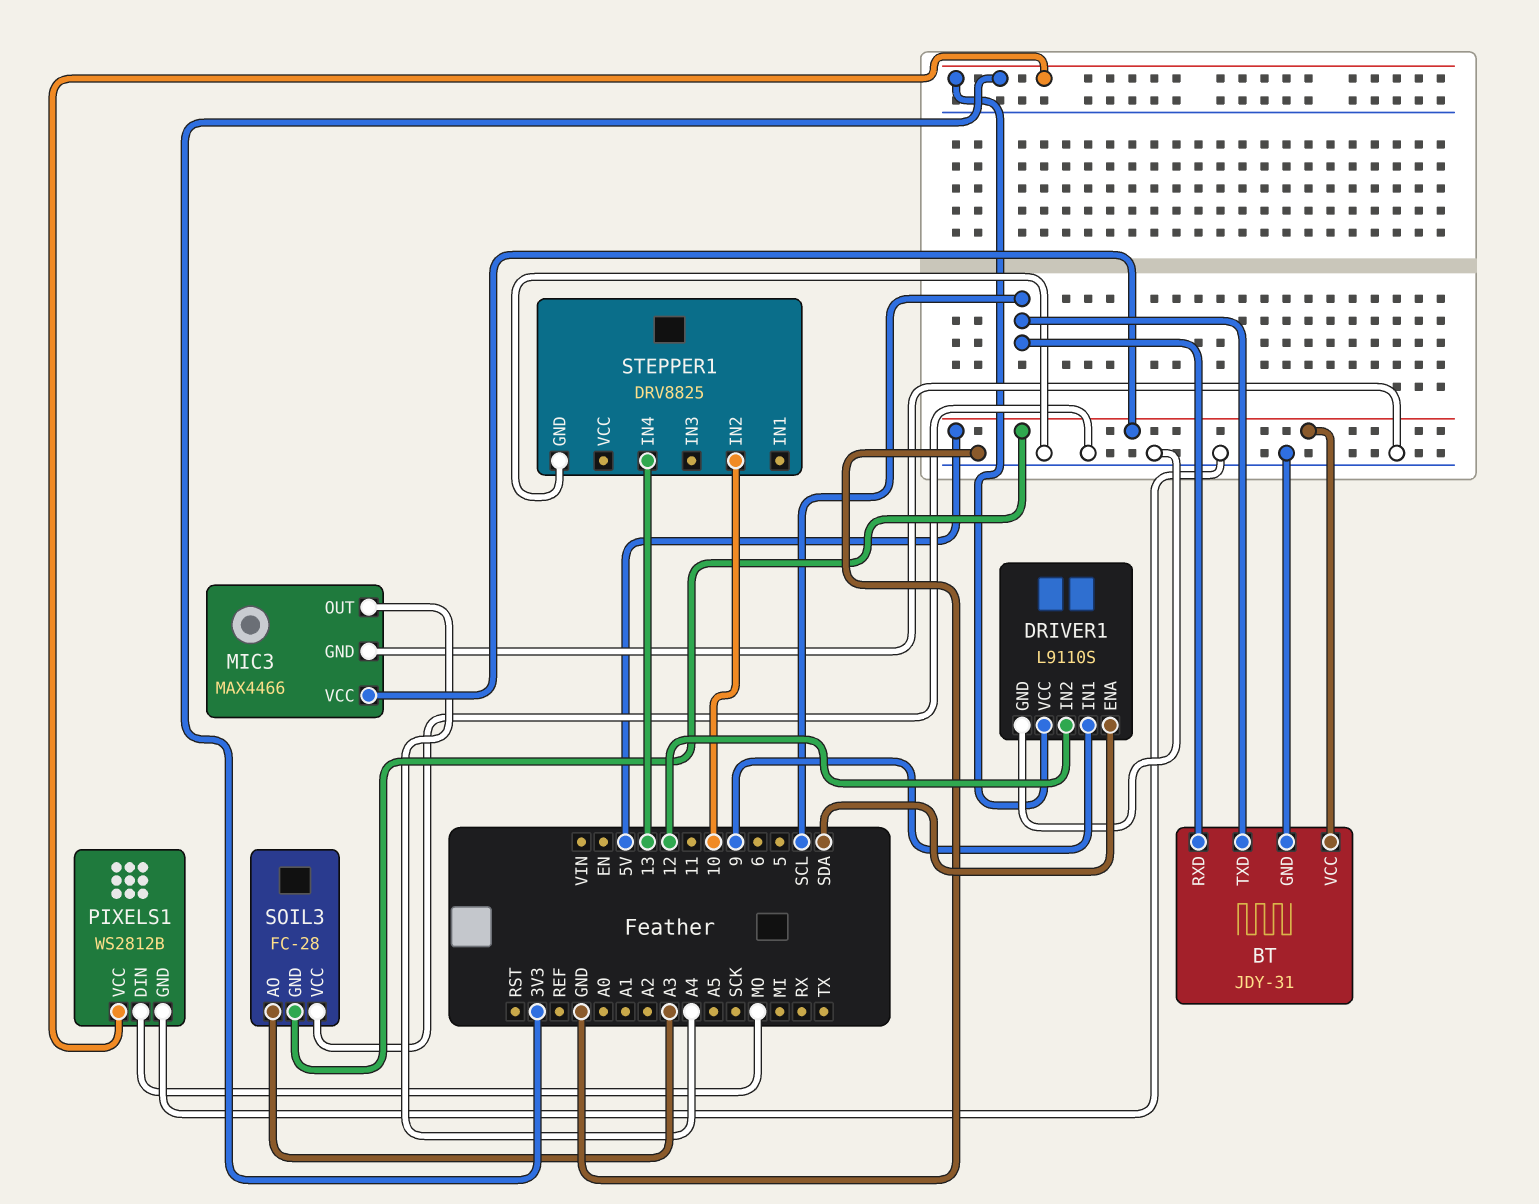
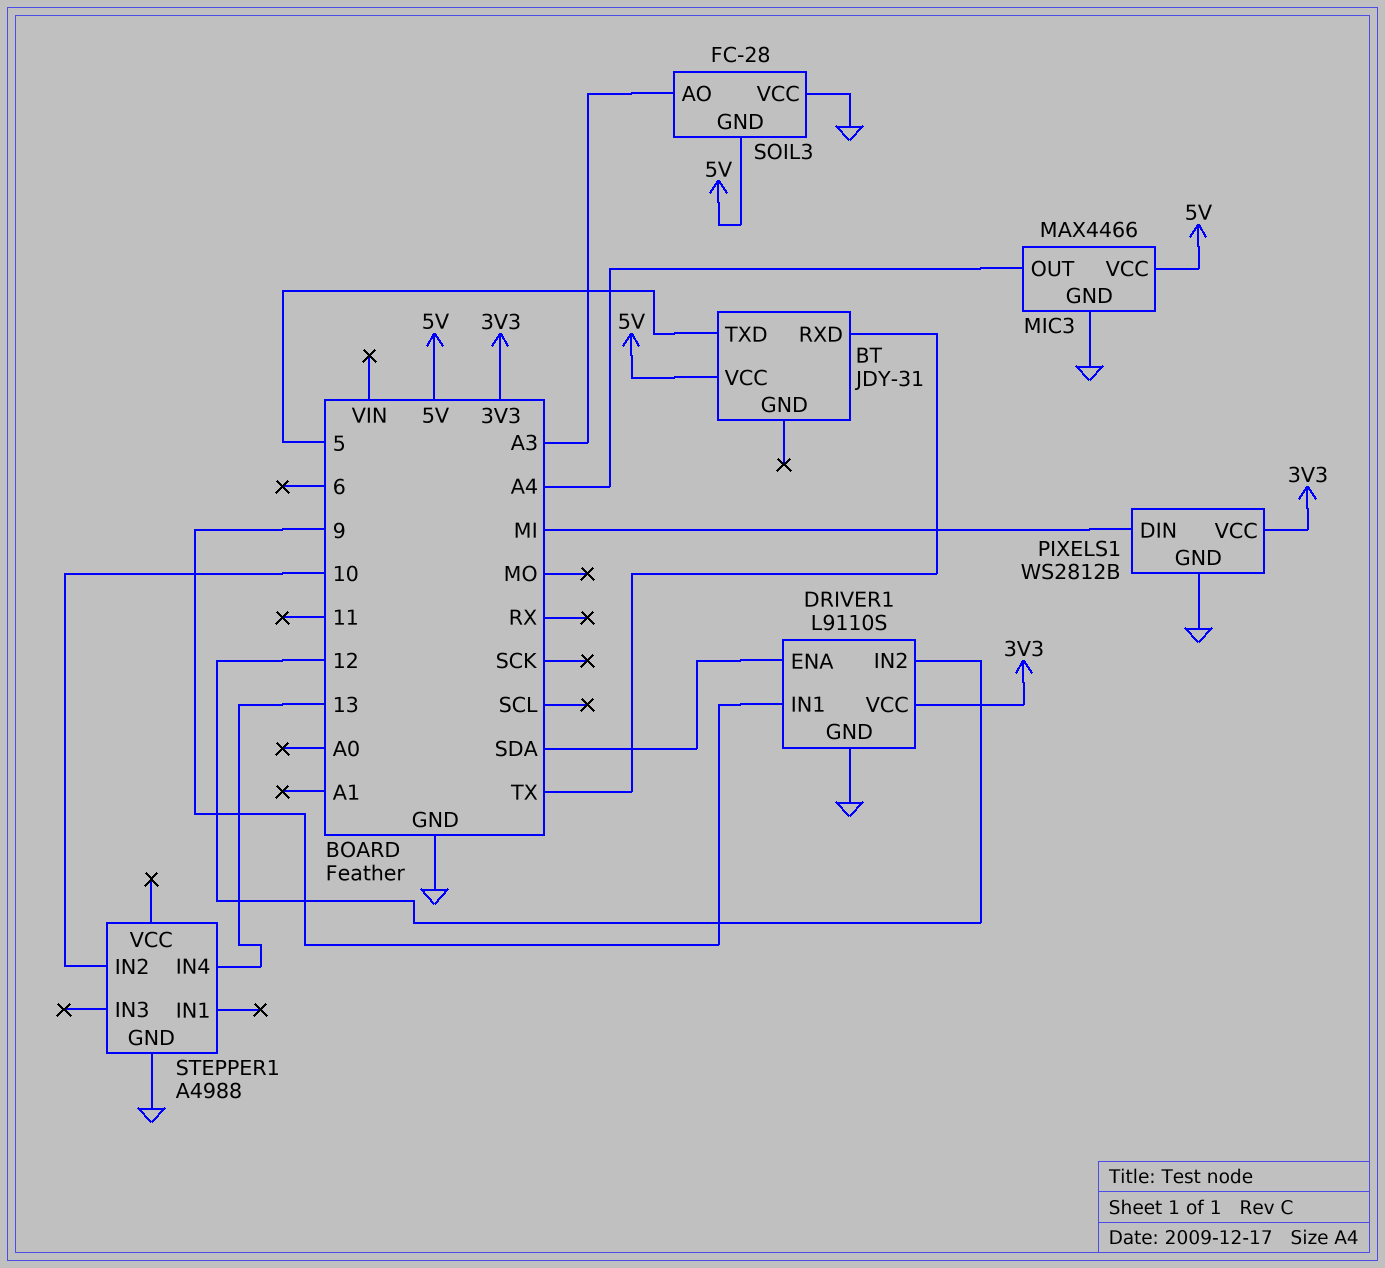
BT pin GND: GND -> none
BT pin RXD: SCL -> TX
BT pin TXD: SCL -> 5
PIXELS1 pin DIN: MO -> MI
STEPPER1: DRV8825 -> A4988

